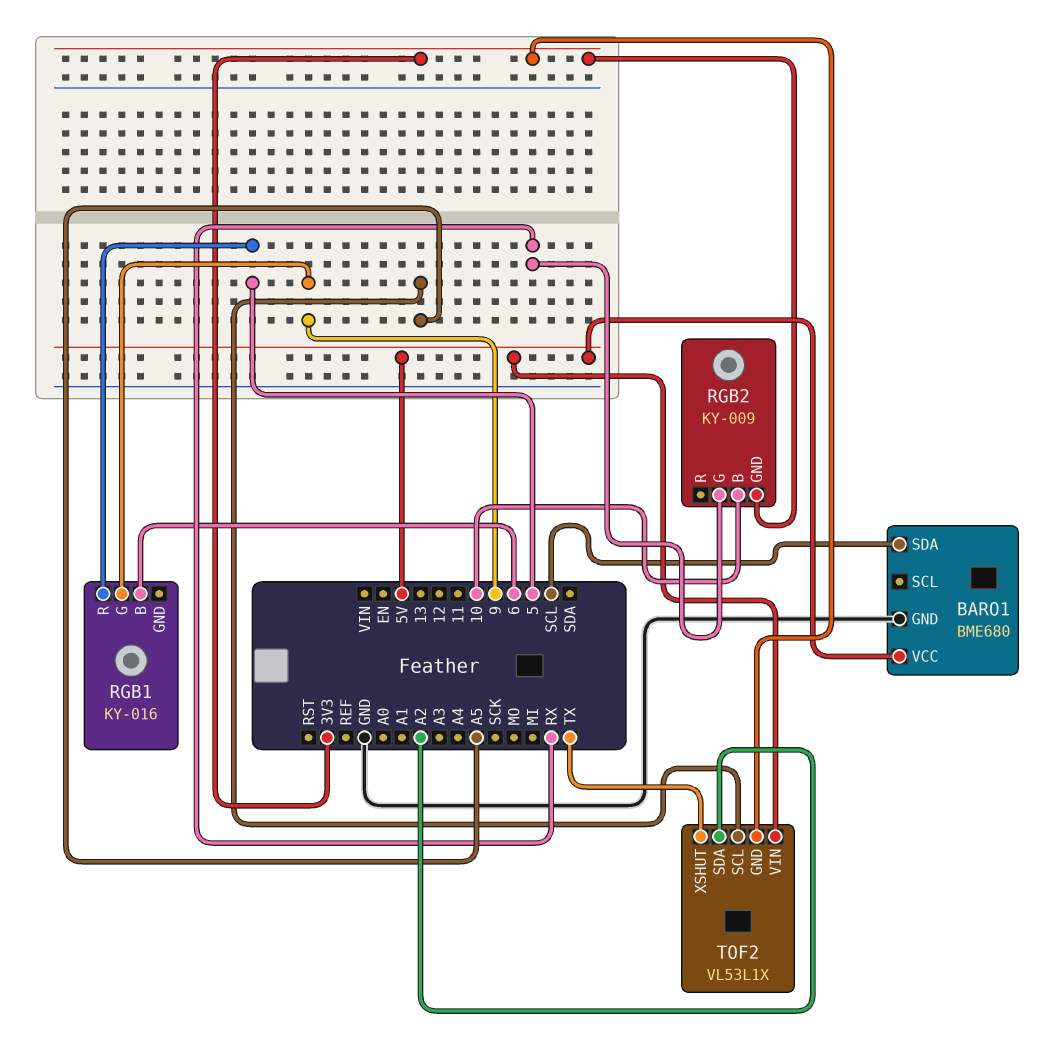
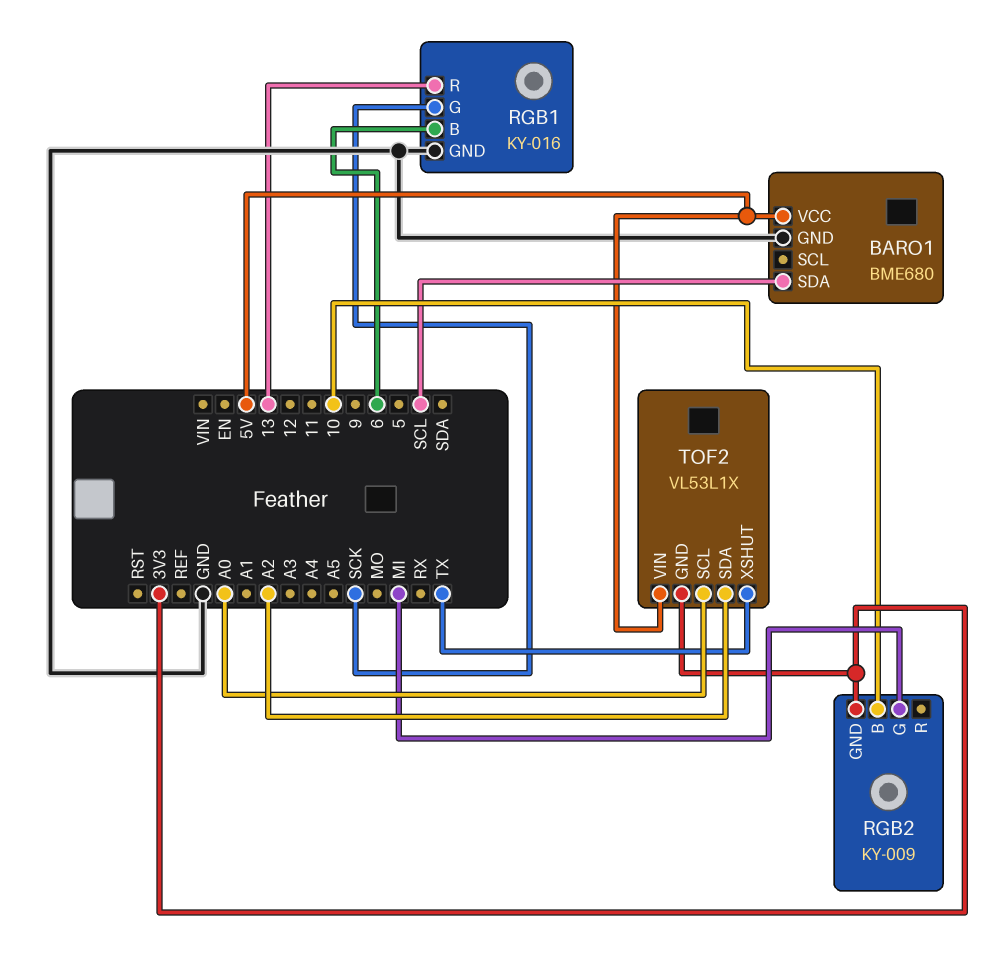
RGB1 pin G: 9 -> SCK
RGB1 pin GND: none -> GND
RGB1 pin R: 5 -> 13
RGB2 pin G: RX -> MI
TOF2 pin SCL: A5 -> A0

